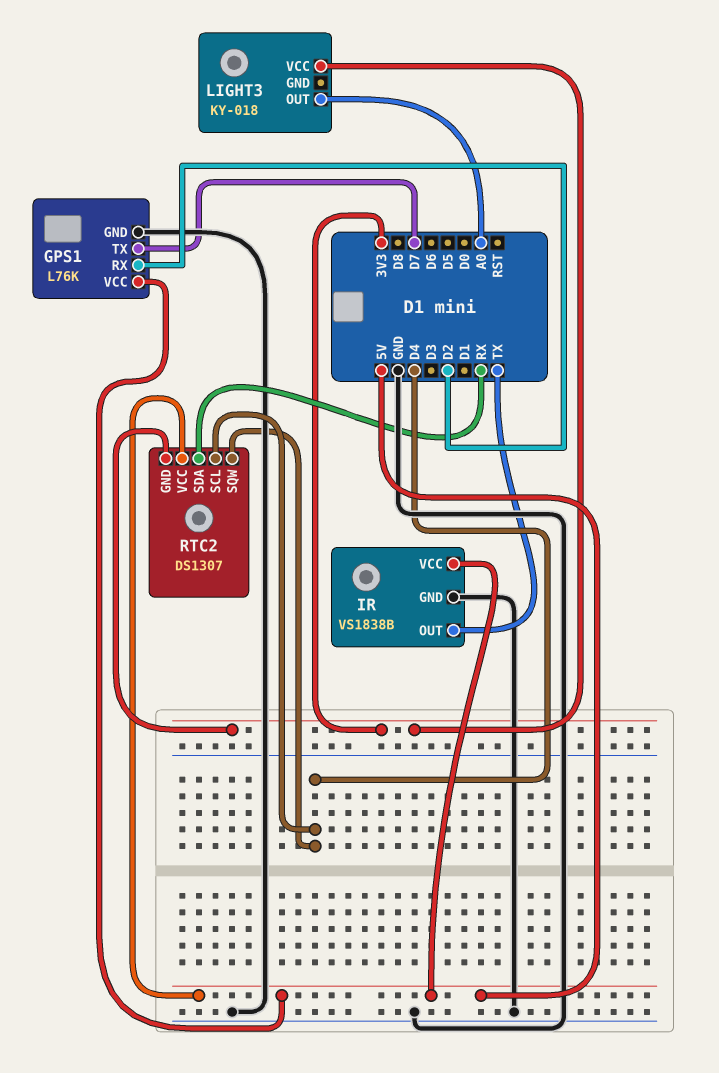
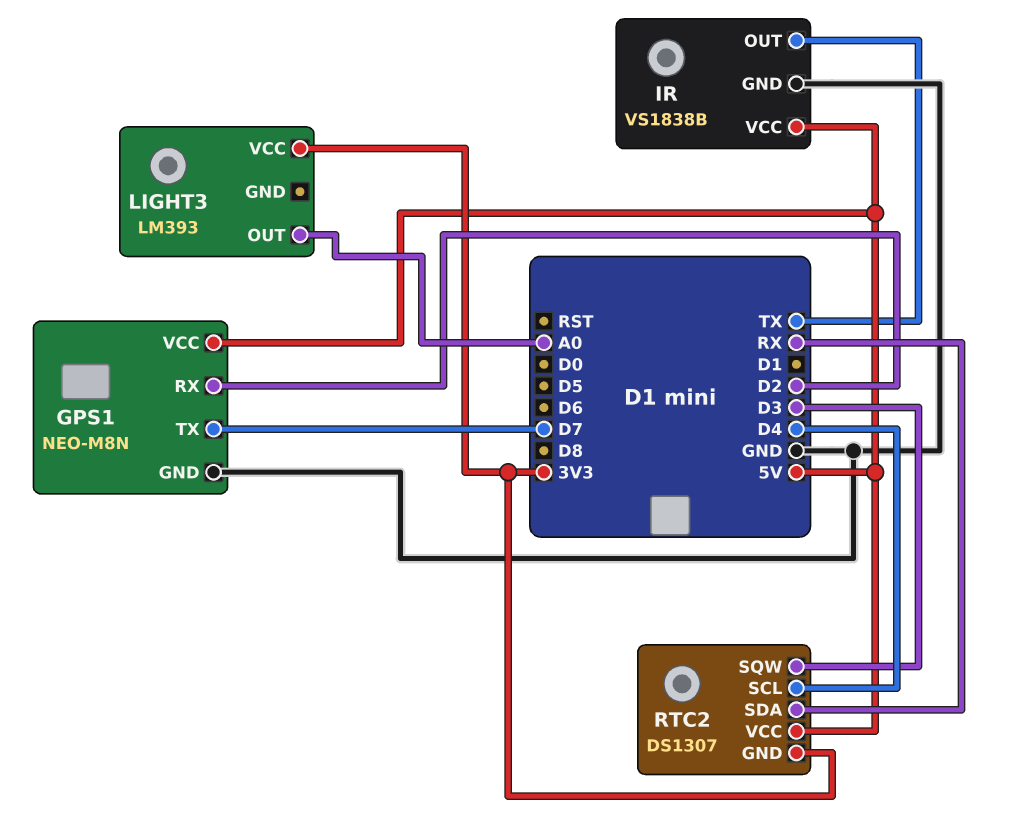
GPS1: L76K -> NEO-M8N
LIGHT3: KY-018 -> LM393
RTC2 pin SQW: D4 -> D3

